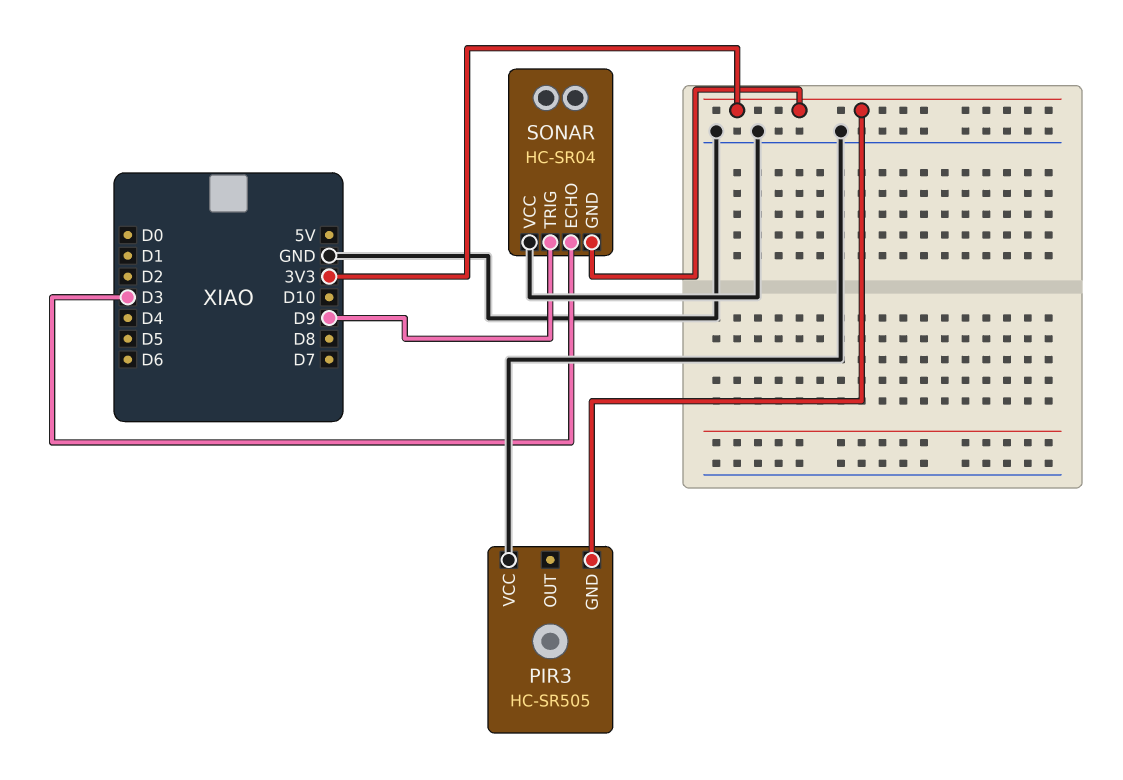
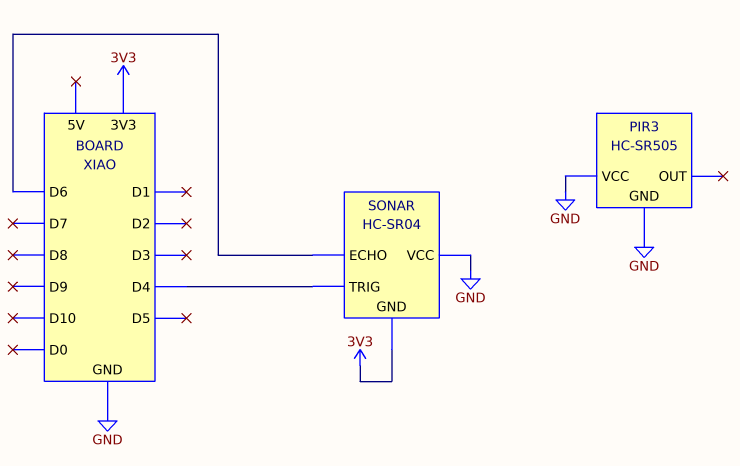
PIR3 pin GND: 3V3 -> GND
SONAR pin ECHO: D3 -> D6
SONAR pin TRIG: D9 -> D4

